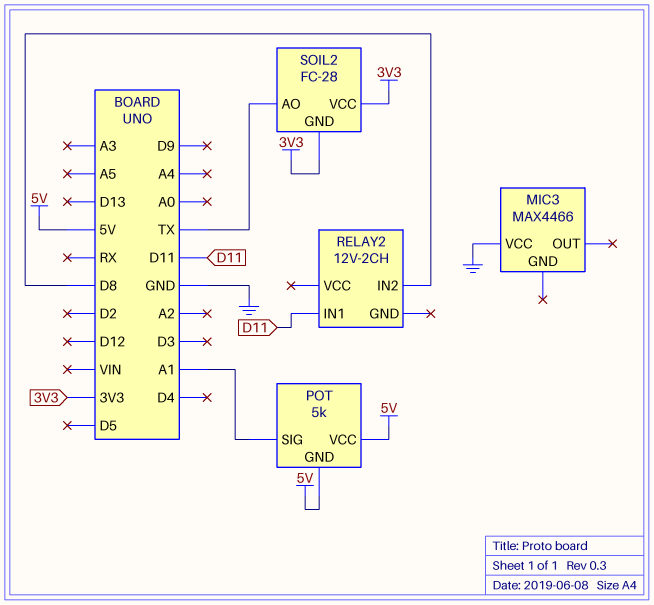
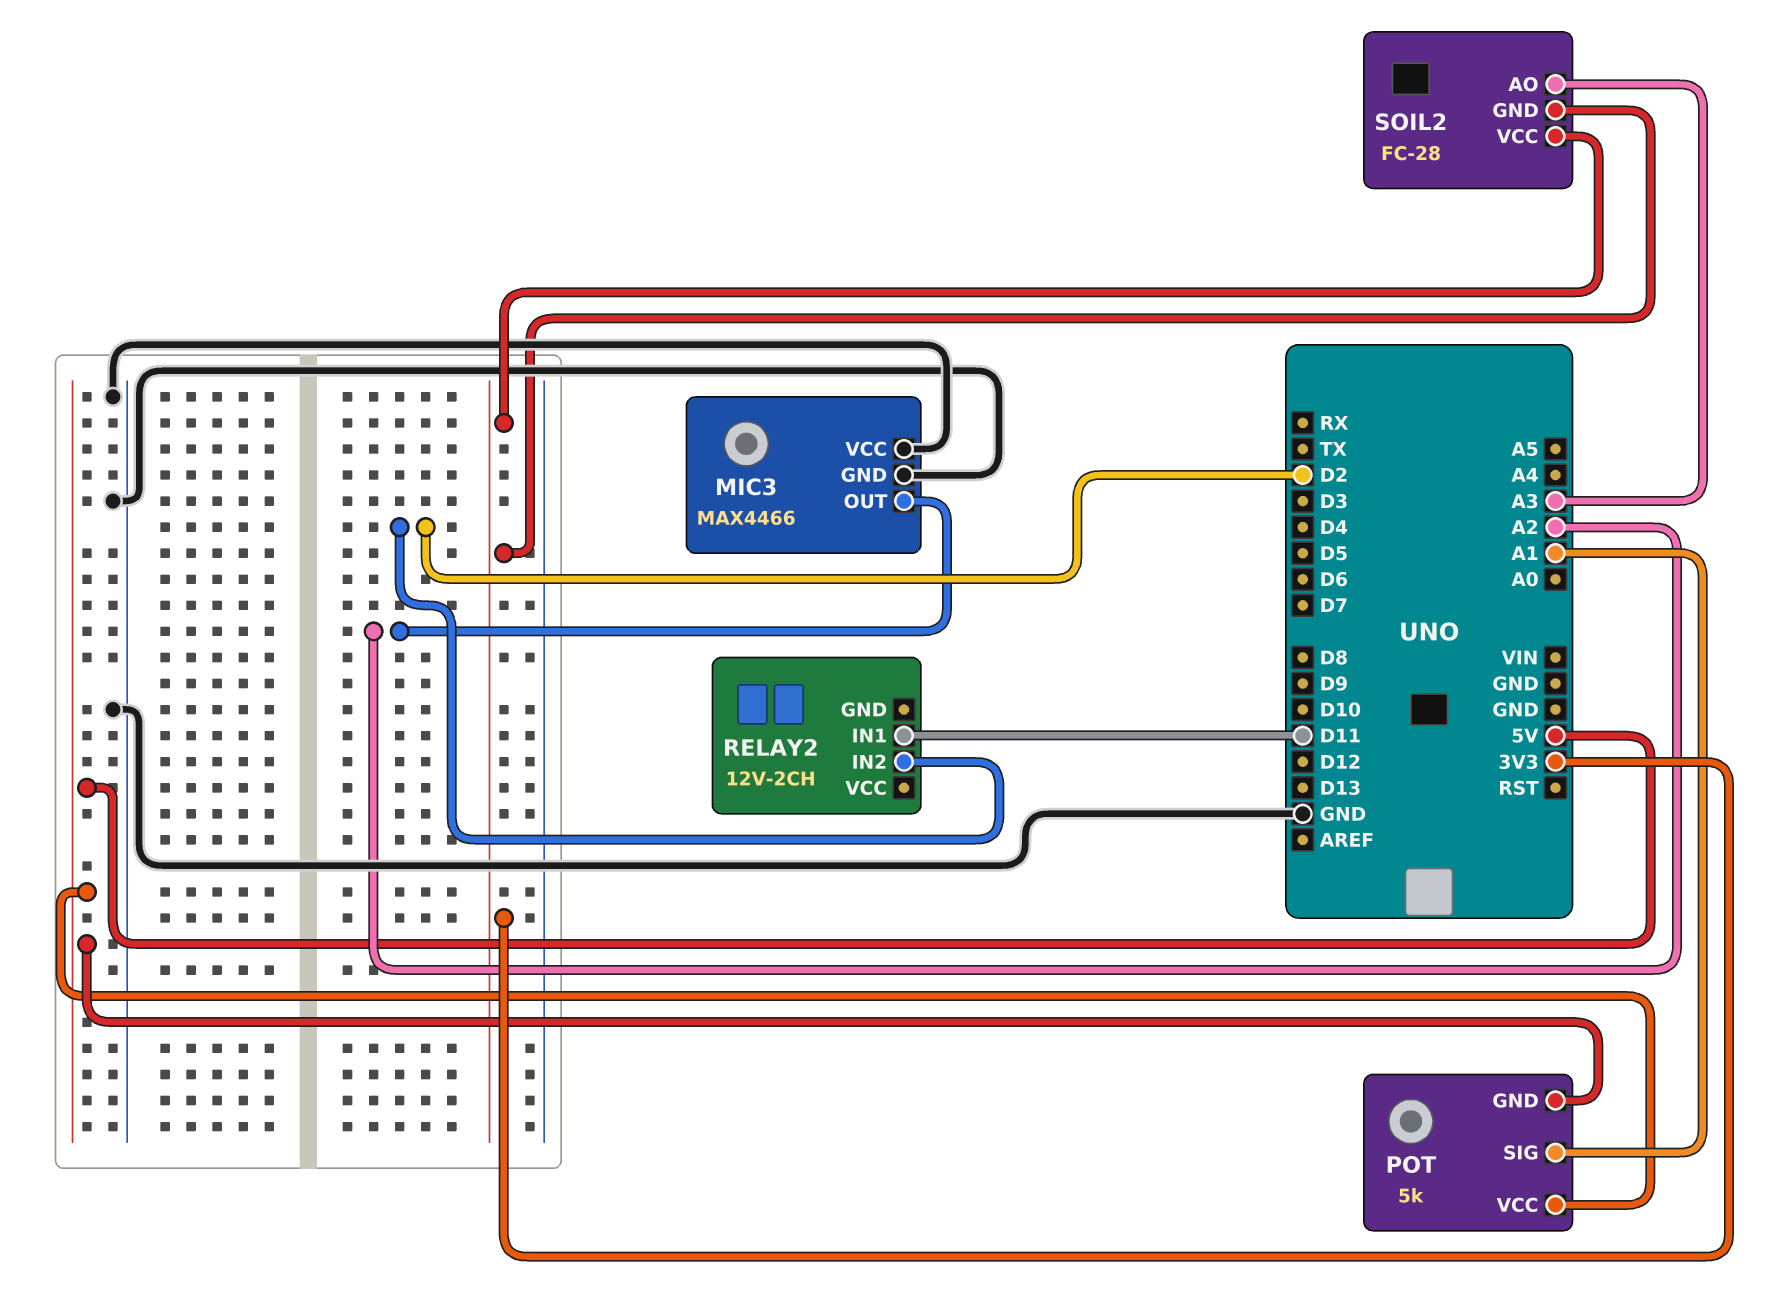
MIC3 pin GND: none -> GND
MIC3 pin OUT: none -> A2
RELAY2 pin IN2: D8 -> D2
SOIL2 pin AO: TX -> A3

